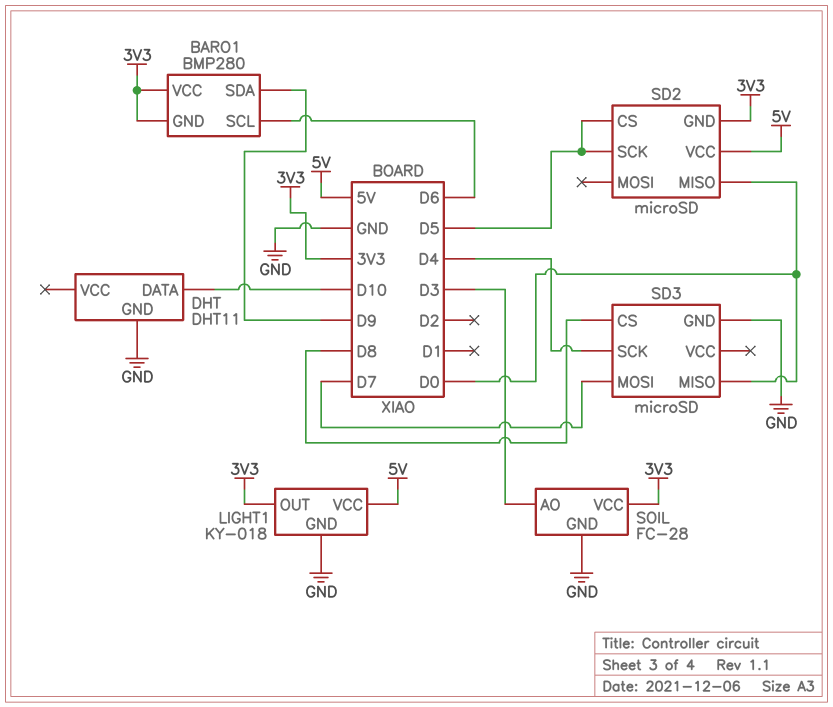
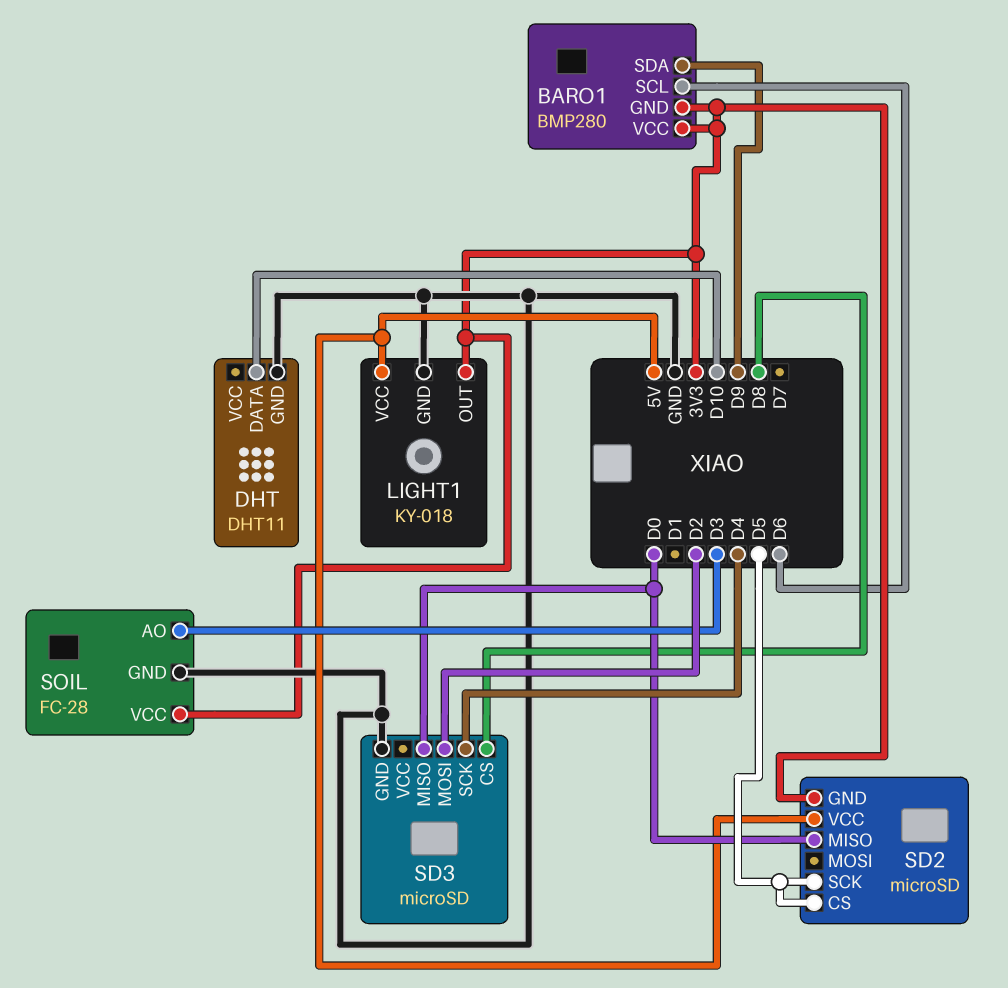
SD3 pin MOSI: D7 -> D2

